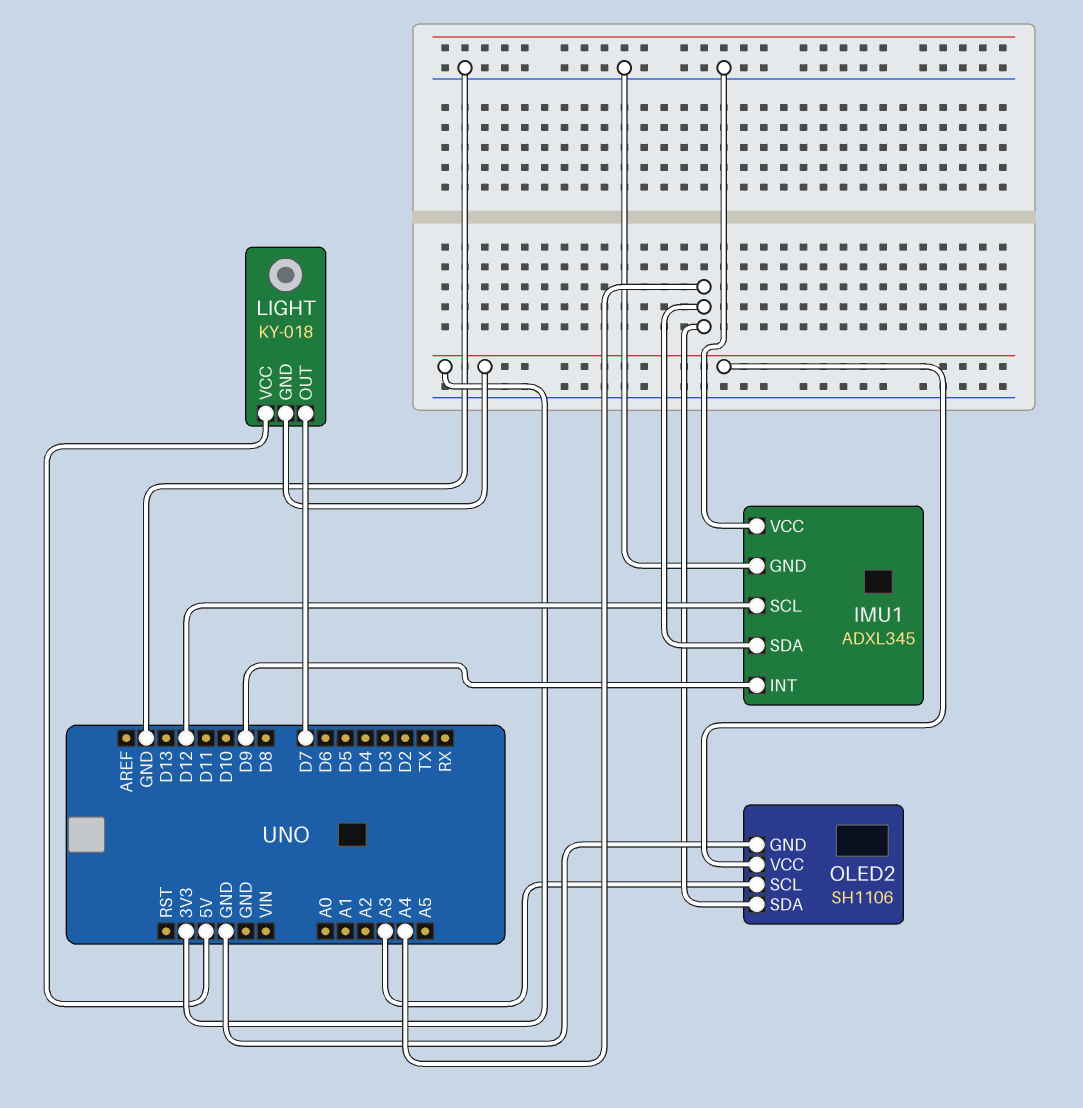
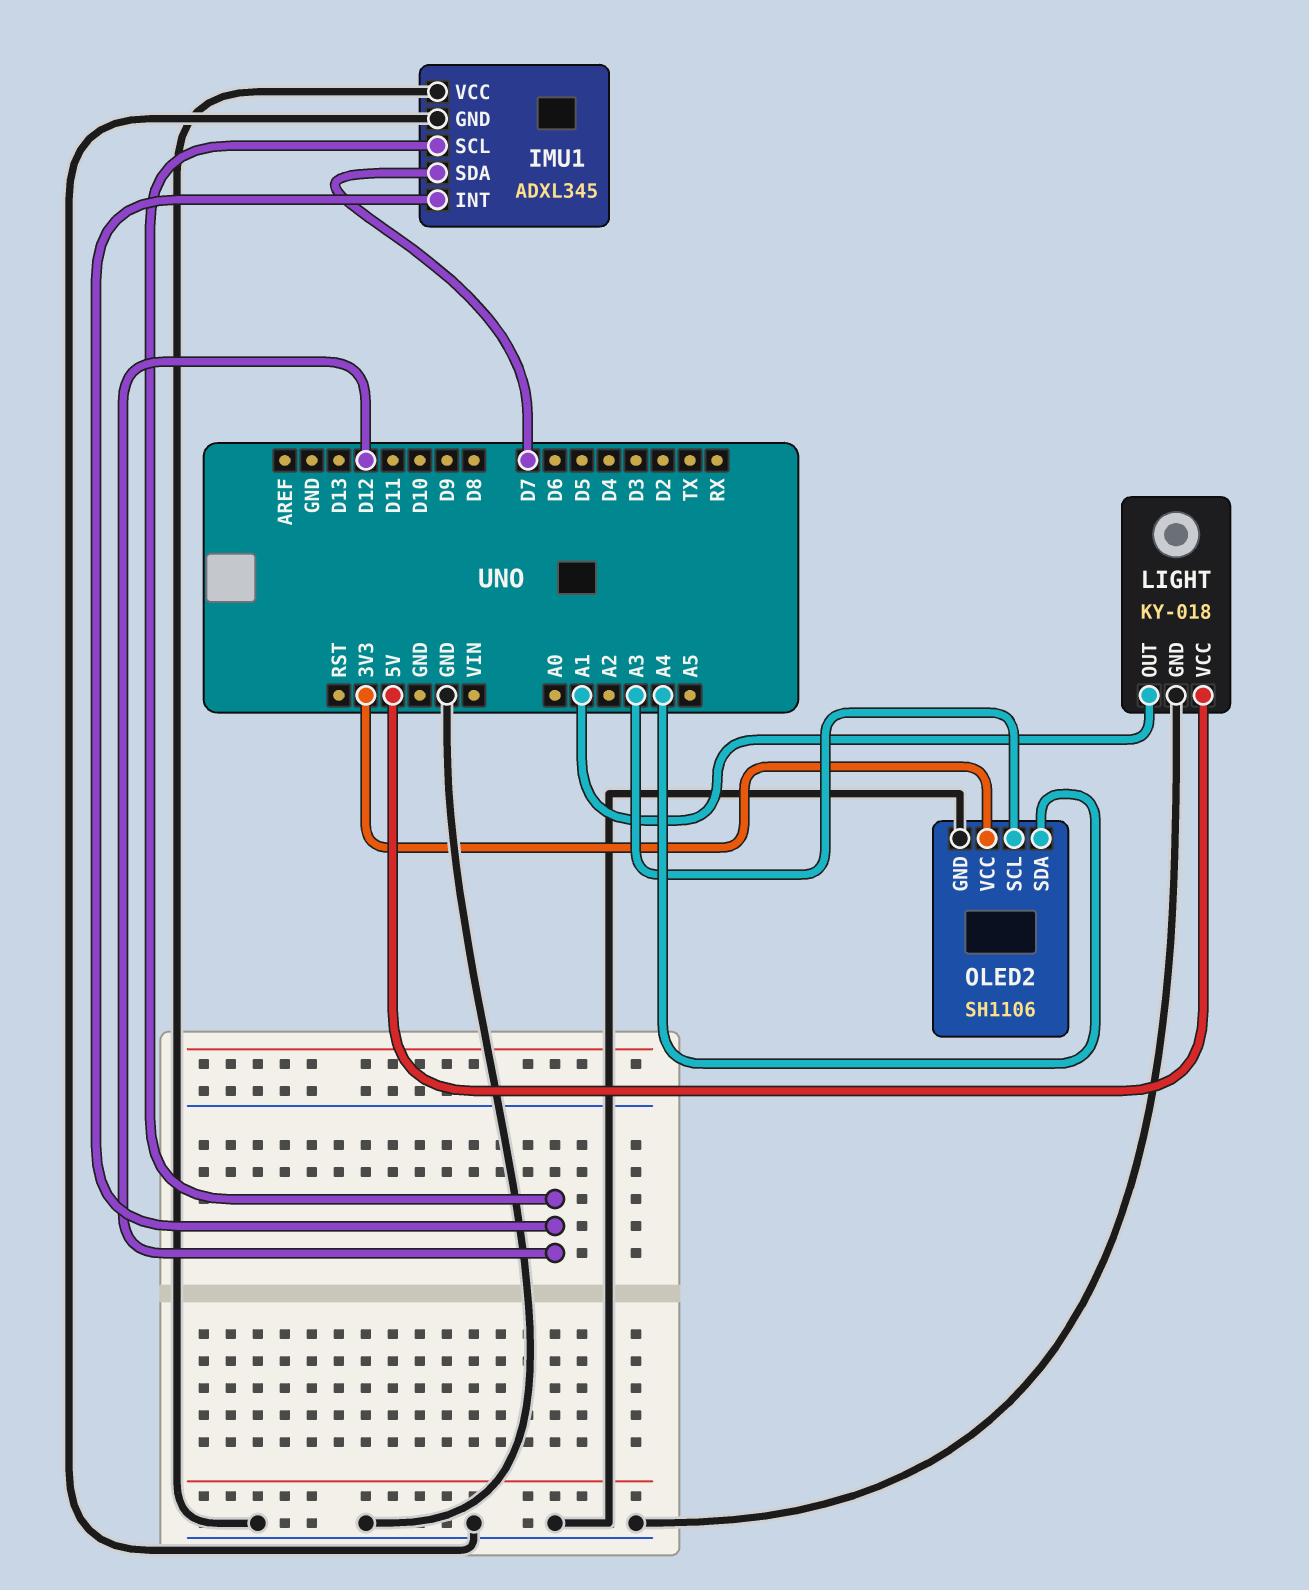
IMU1 pin INT: D9 -> D12
IMU1 pin SDA: A4 -> D7
LIGHT pin GND: 3V3 -> GND
LIGHT pin OUT: D7 -> A1

